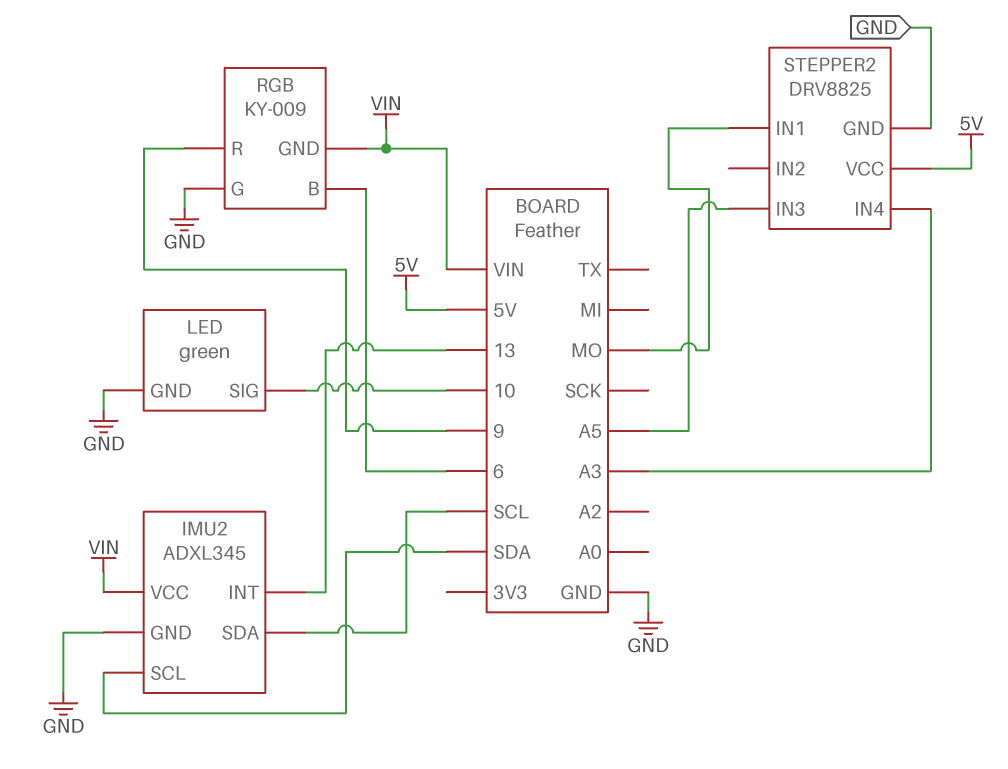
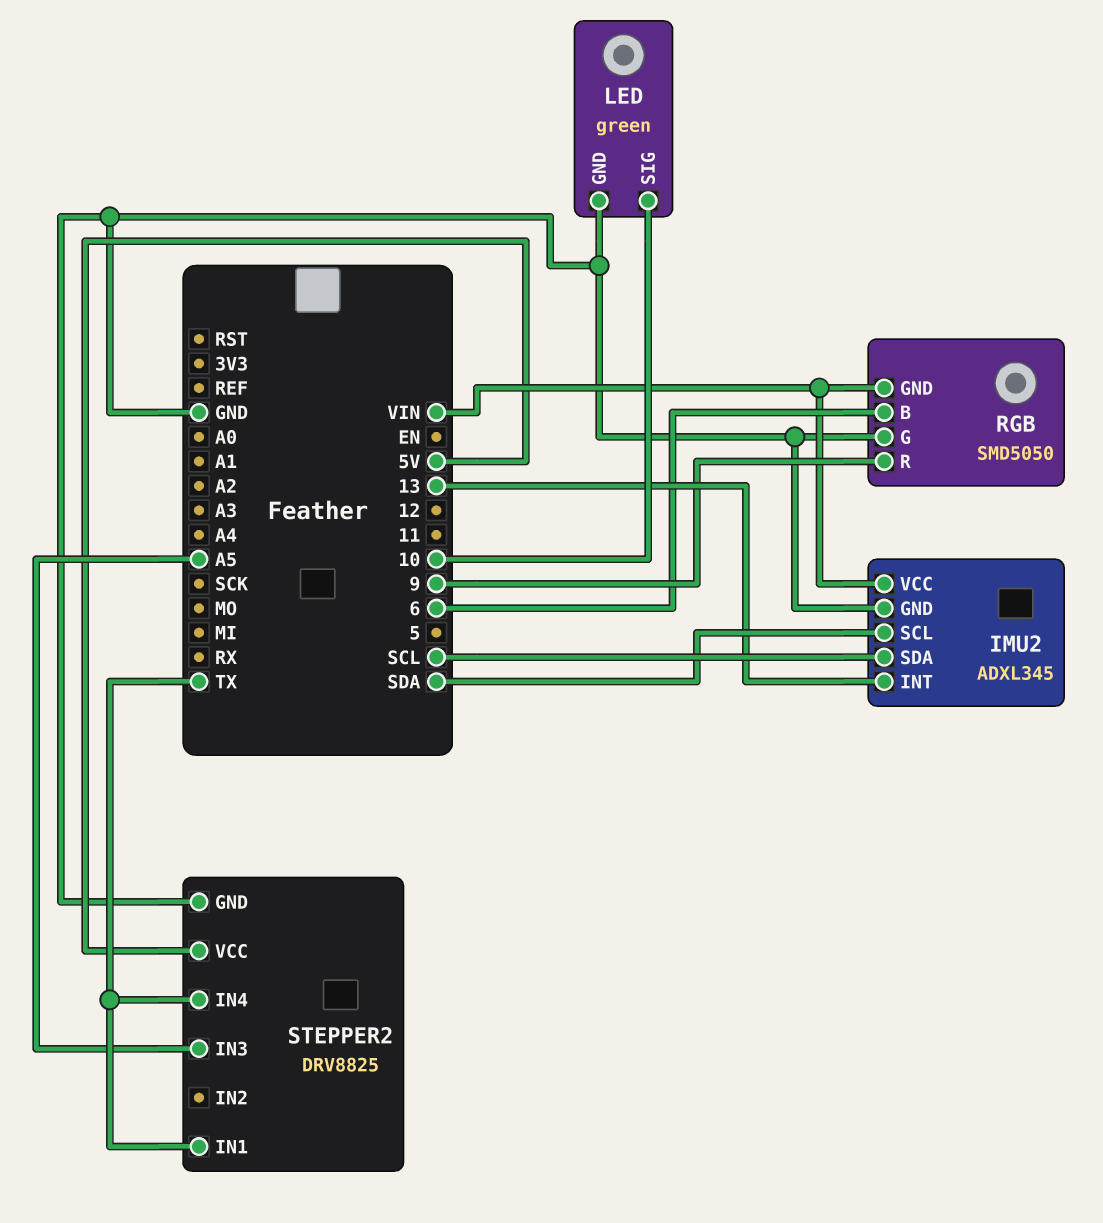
RGB: KY-009 -> SMD5050
STEPPER2 pin IN1: MO -> TX
STEPPER2 pin IN4: A3 -> TX

